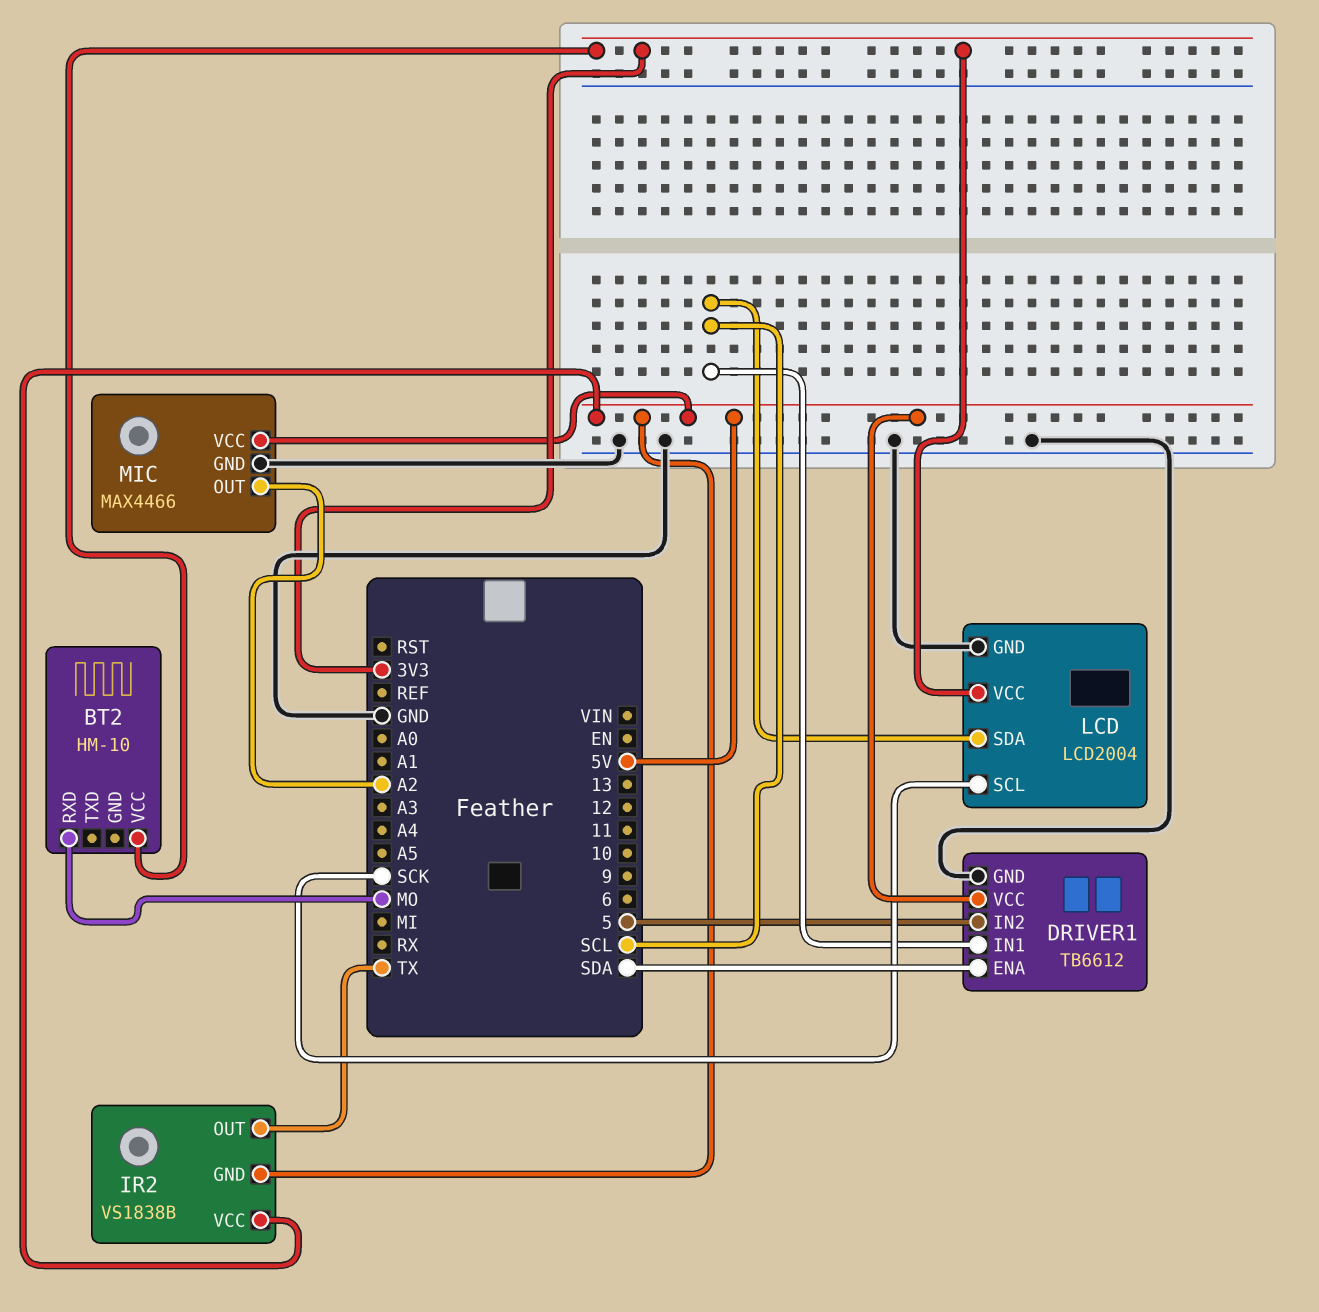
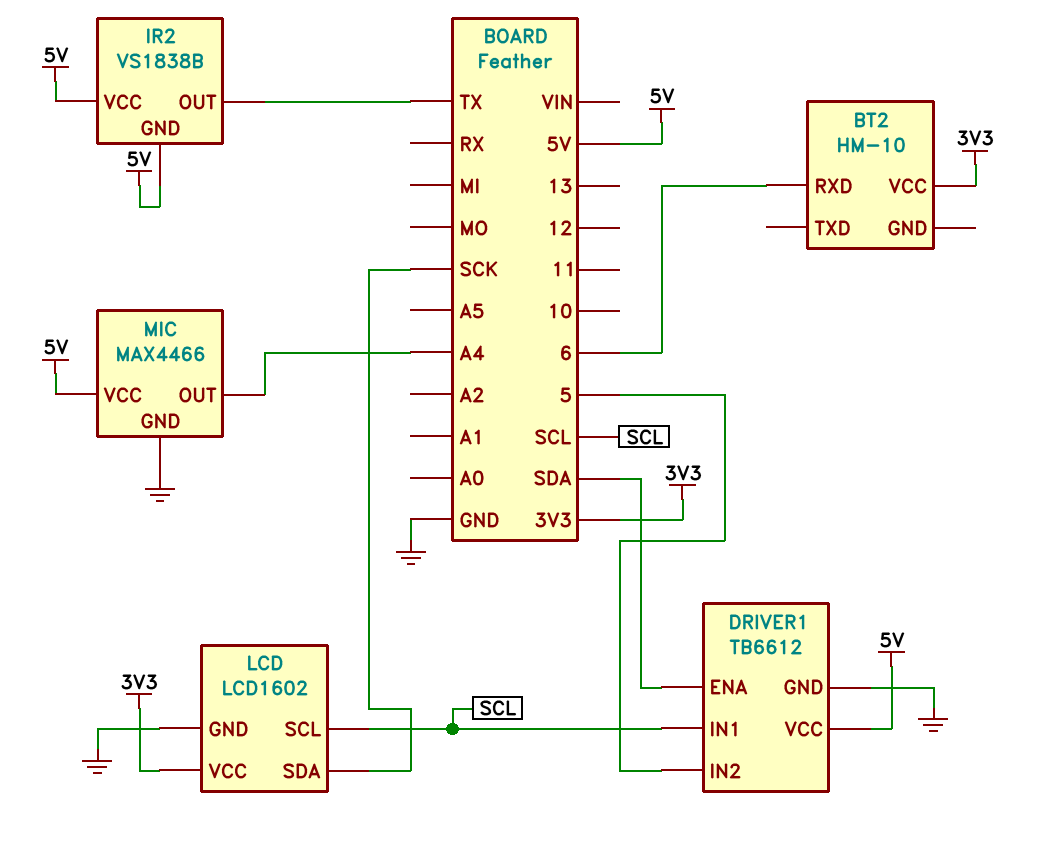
BT2 pin RXD: MO -> 6
LCD: LCD2004 -> LCD1602
LCD pin SCL: SCK -> SCL
LCD pin SDA: SCL -> SCK
MIC pin OUT: A2 -> A4

